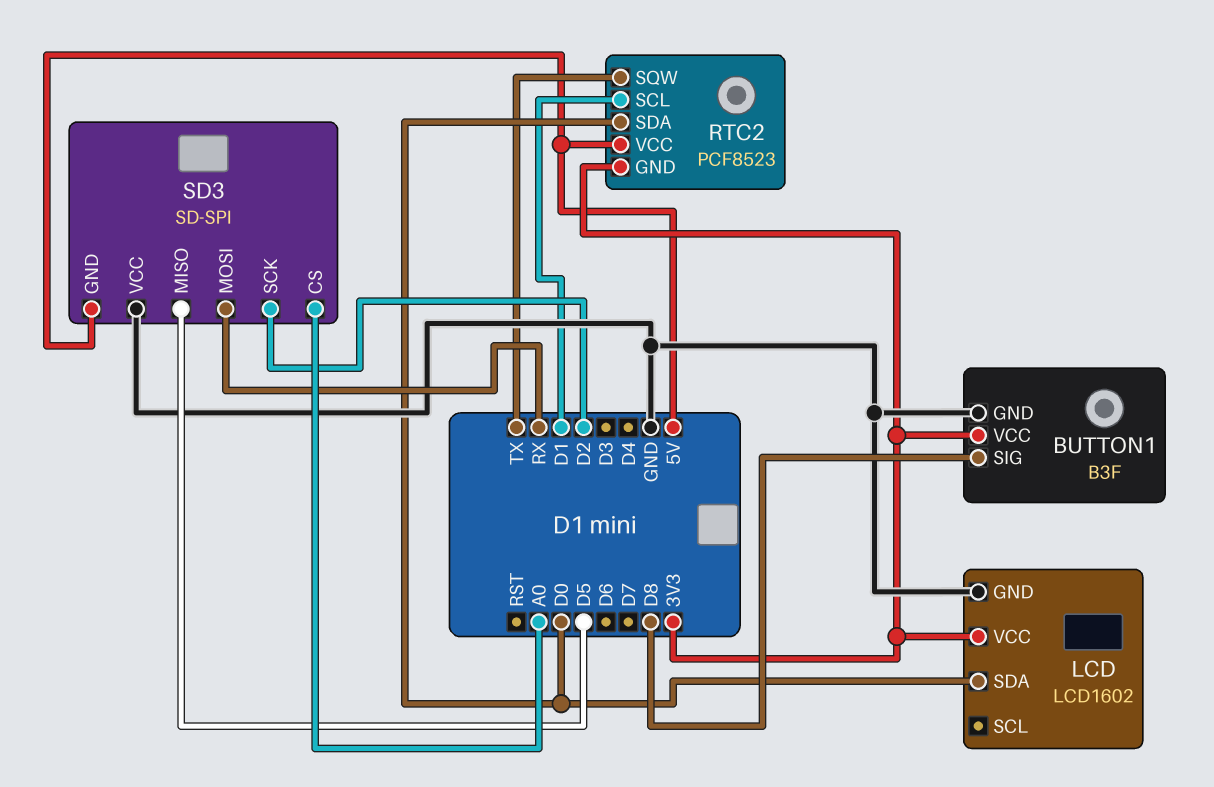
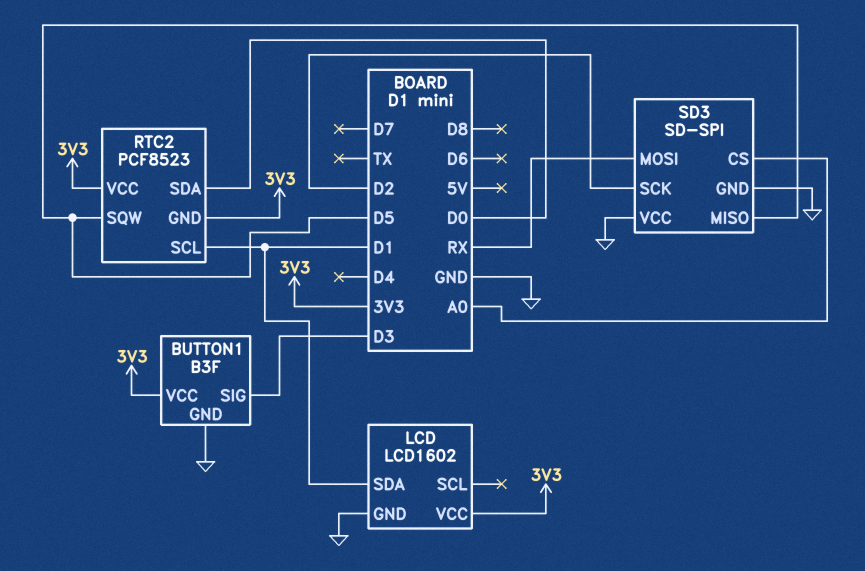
BUTTON1 pin SIG: D8 -> D3
LCD pin SDA: D0 -> D1
RTC2 pin SQW: TX -> D5
RTC2 pin VCC: 5V -> 3V3
SD3 pin GND: 5V -> GND

